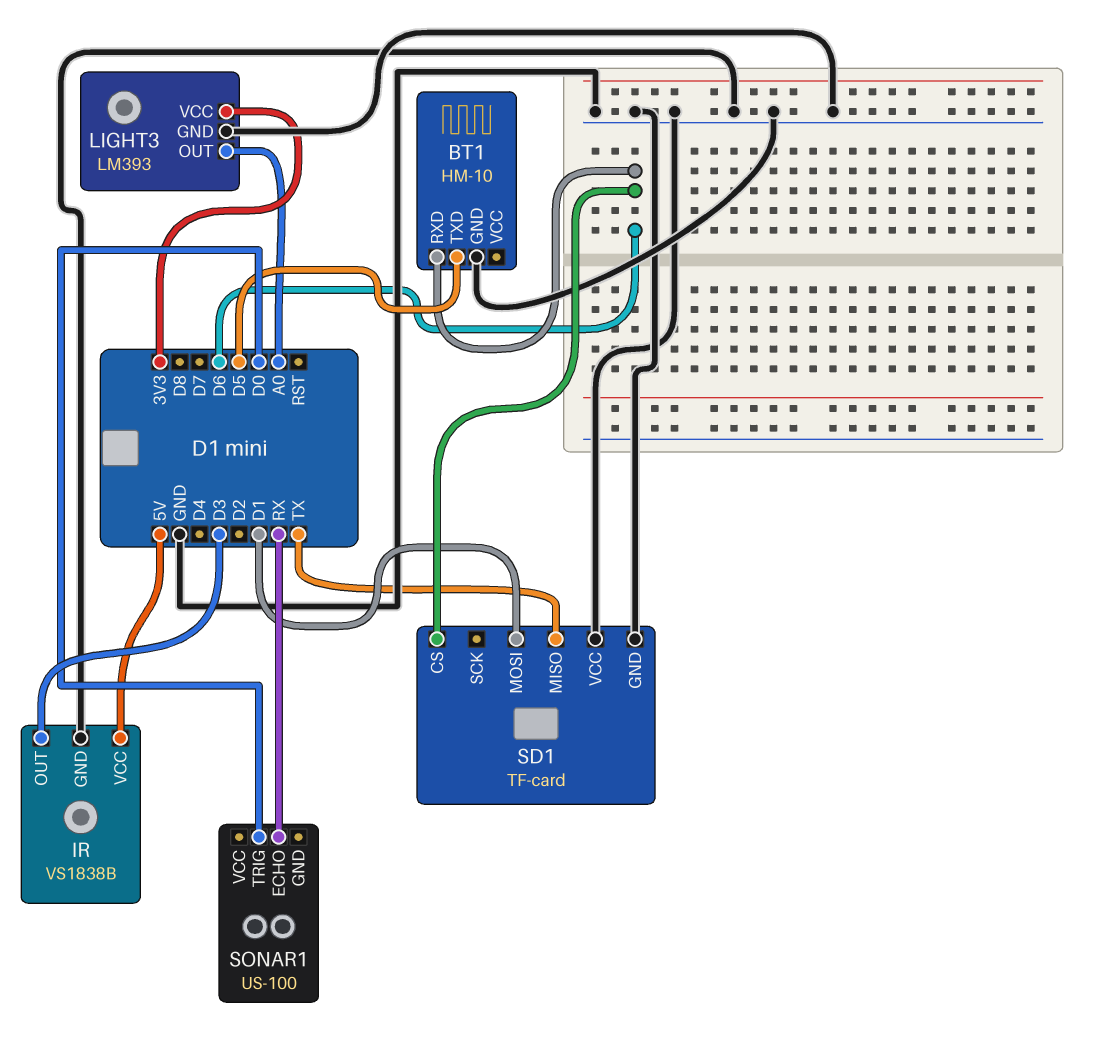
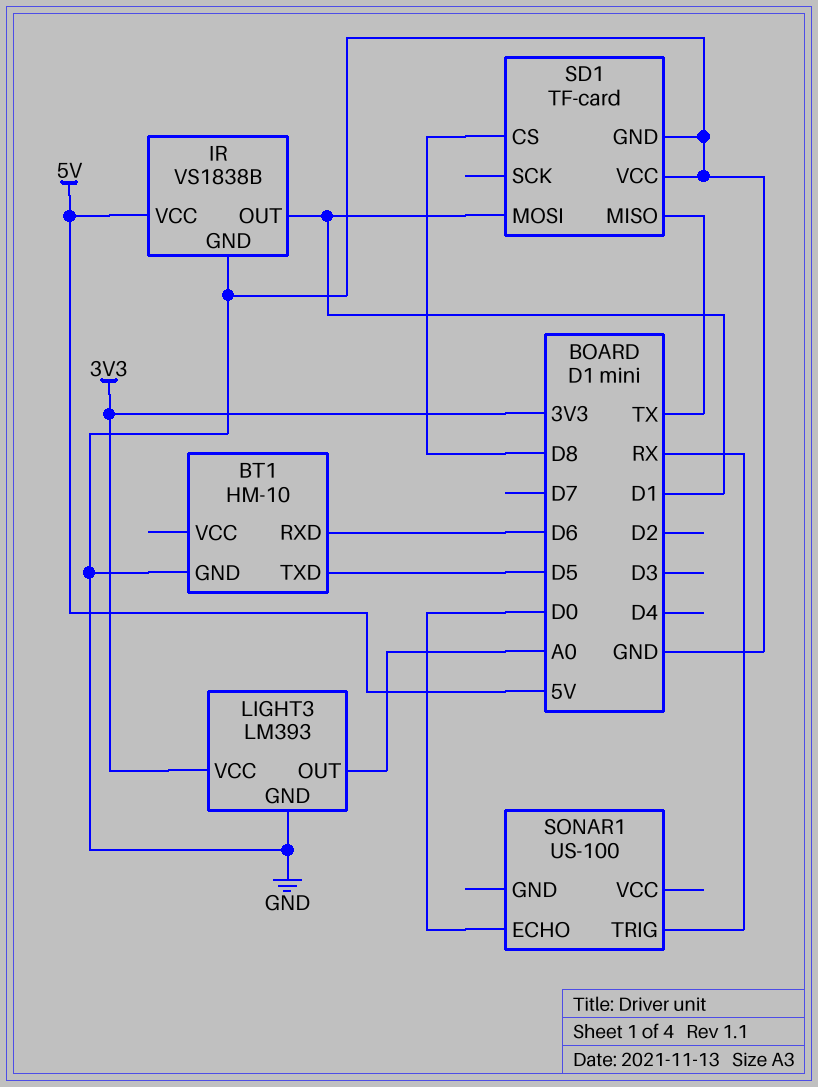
IR pin OUT: D3 -> D1
SD1 pin CS: D6 -> D8
SONAR1 pin ECHO: RX -> D0
SONAR1 pin TRIG: D0 -> RX

